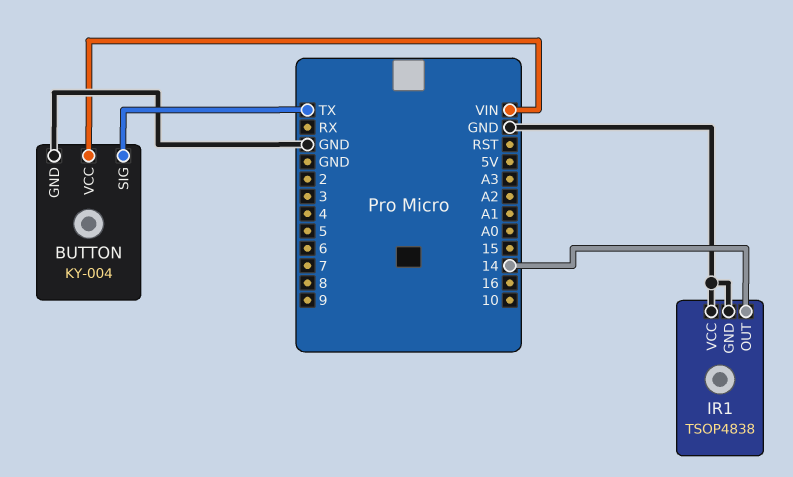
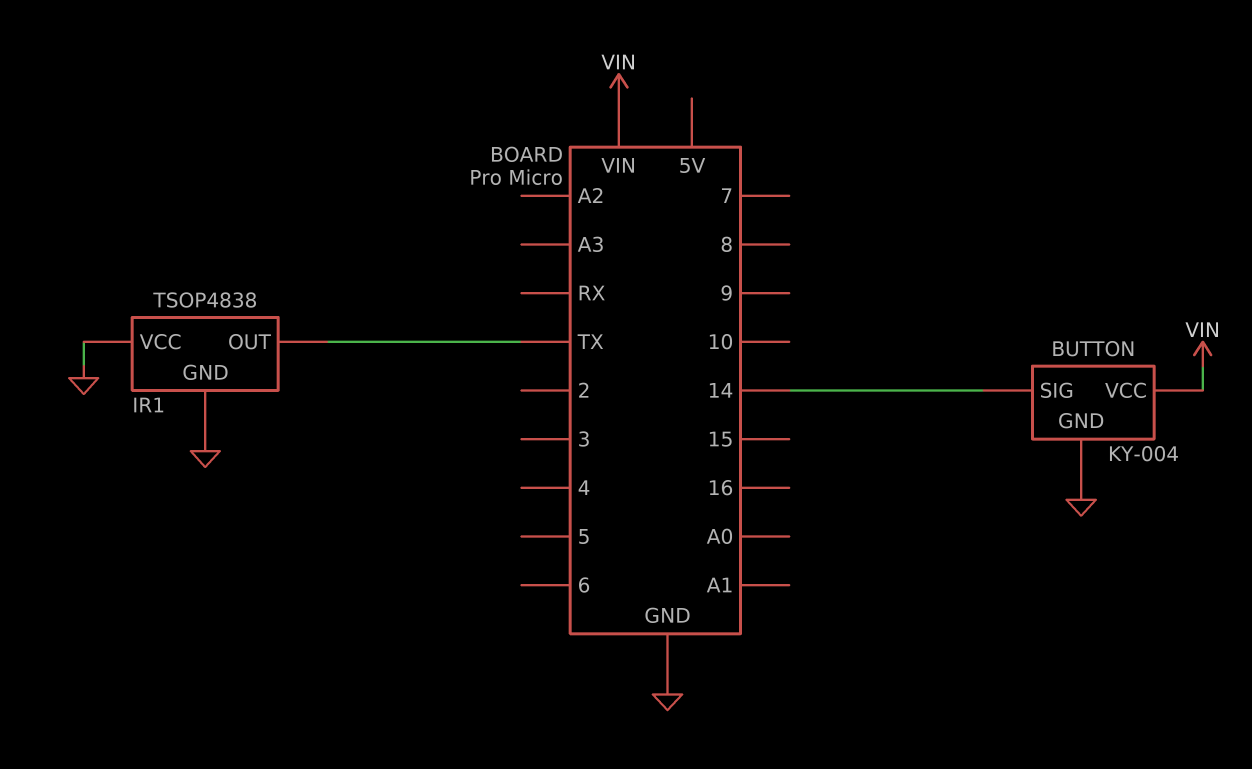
BUTTON pin SIG: TX -> 14
IR1 pin OUT: 14 -> TX

